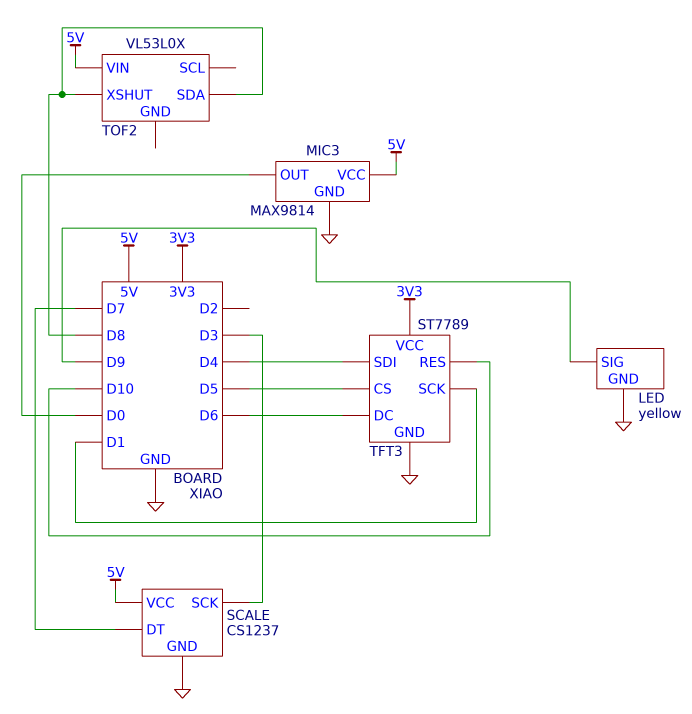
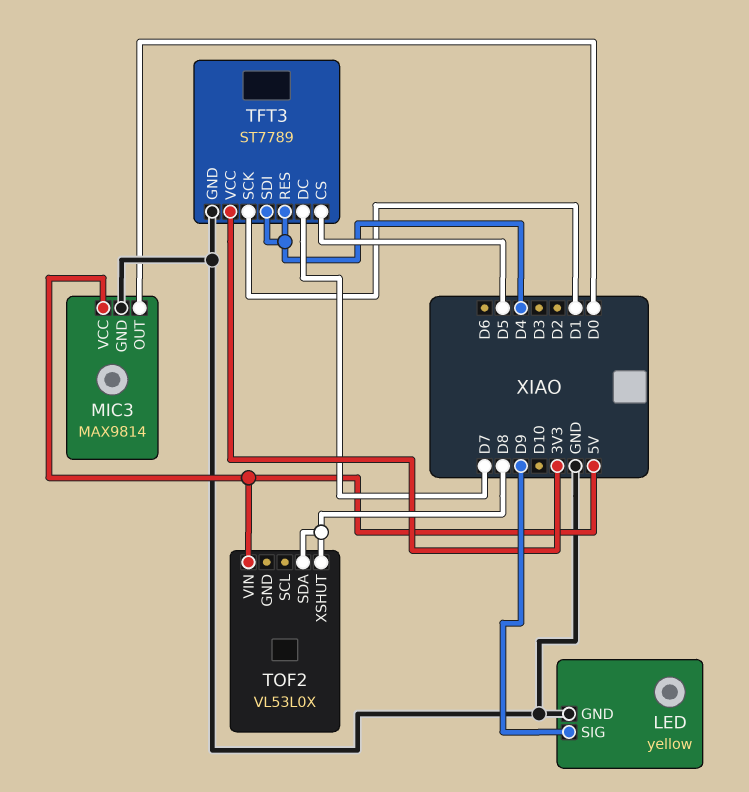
SCALE: CS1237 -> none
SCALE pin DT: D7 -> none
SCALE pin GND: GND -> none
SCALE pin SCK: D3 -> none
SCALE pin VCC: 5V -> none
TFT3 pin DC: D6 -> D7
TFT3 pin RES: D10 -> D4

